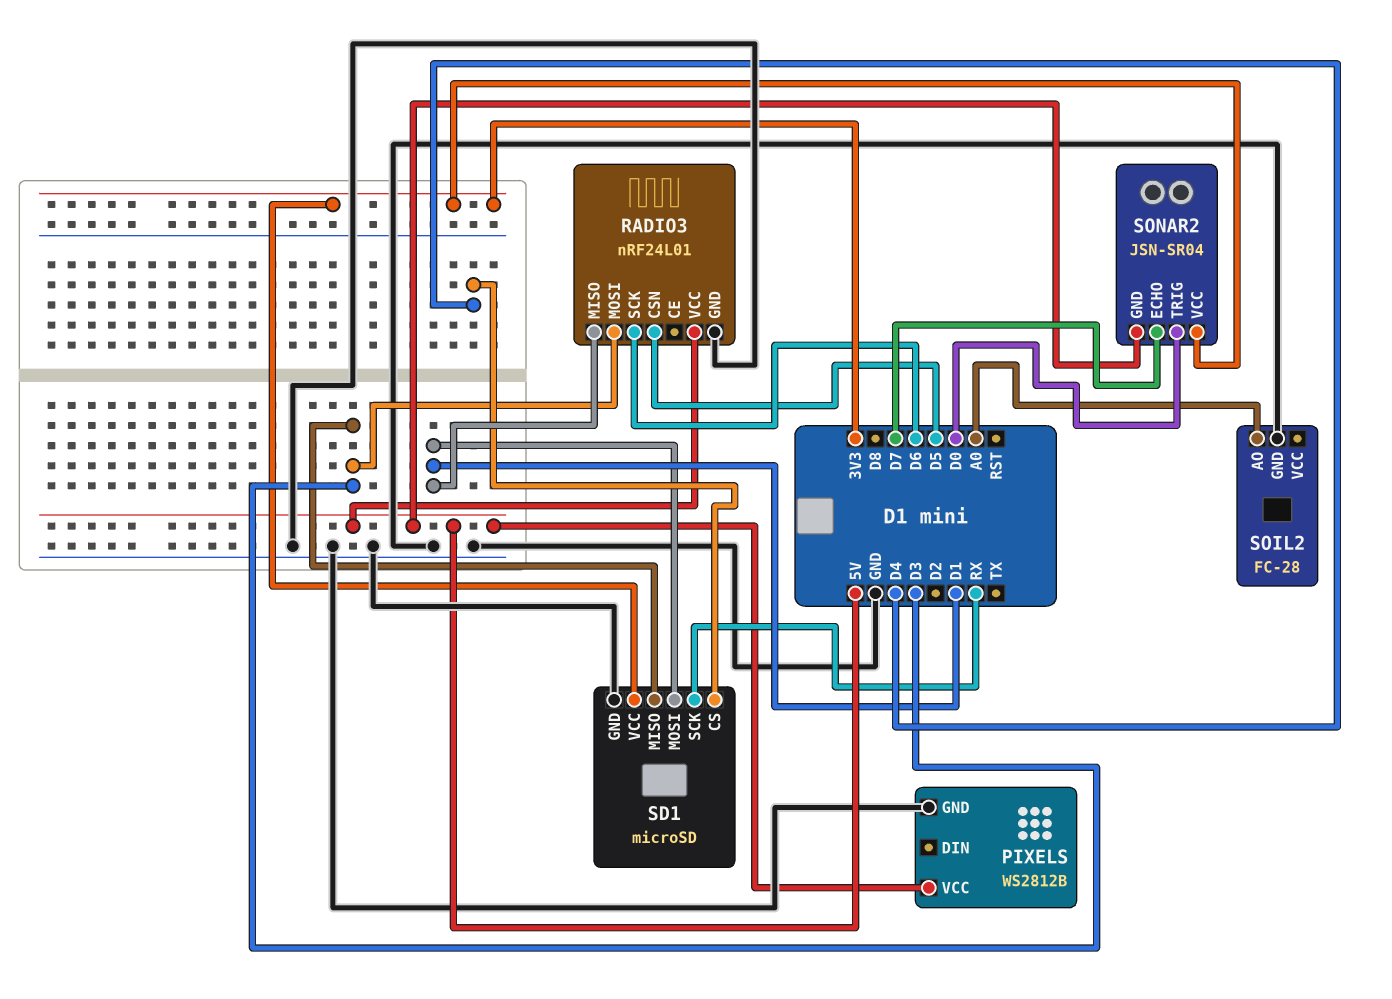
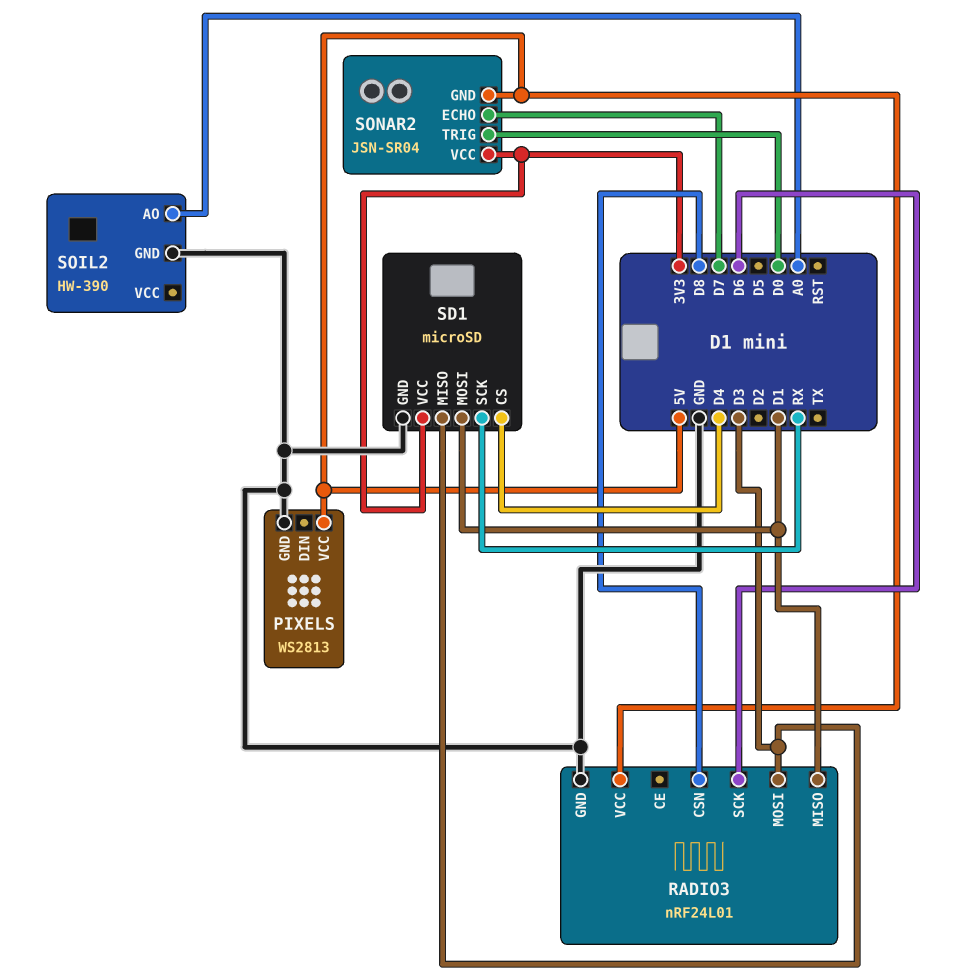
PIXELS: WS2812B -> WS2813
RADIO3 pin CSN: D5 -> D8
SOIL2: FC-28 -> HW-390

